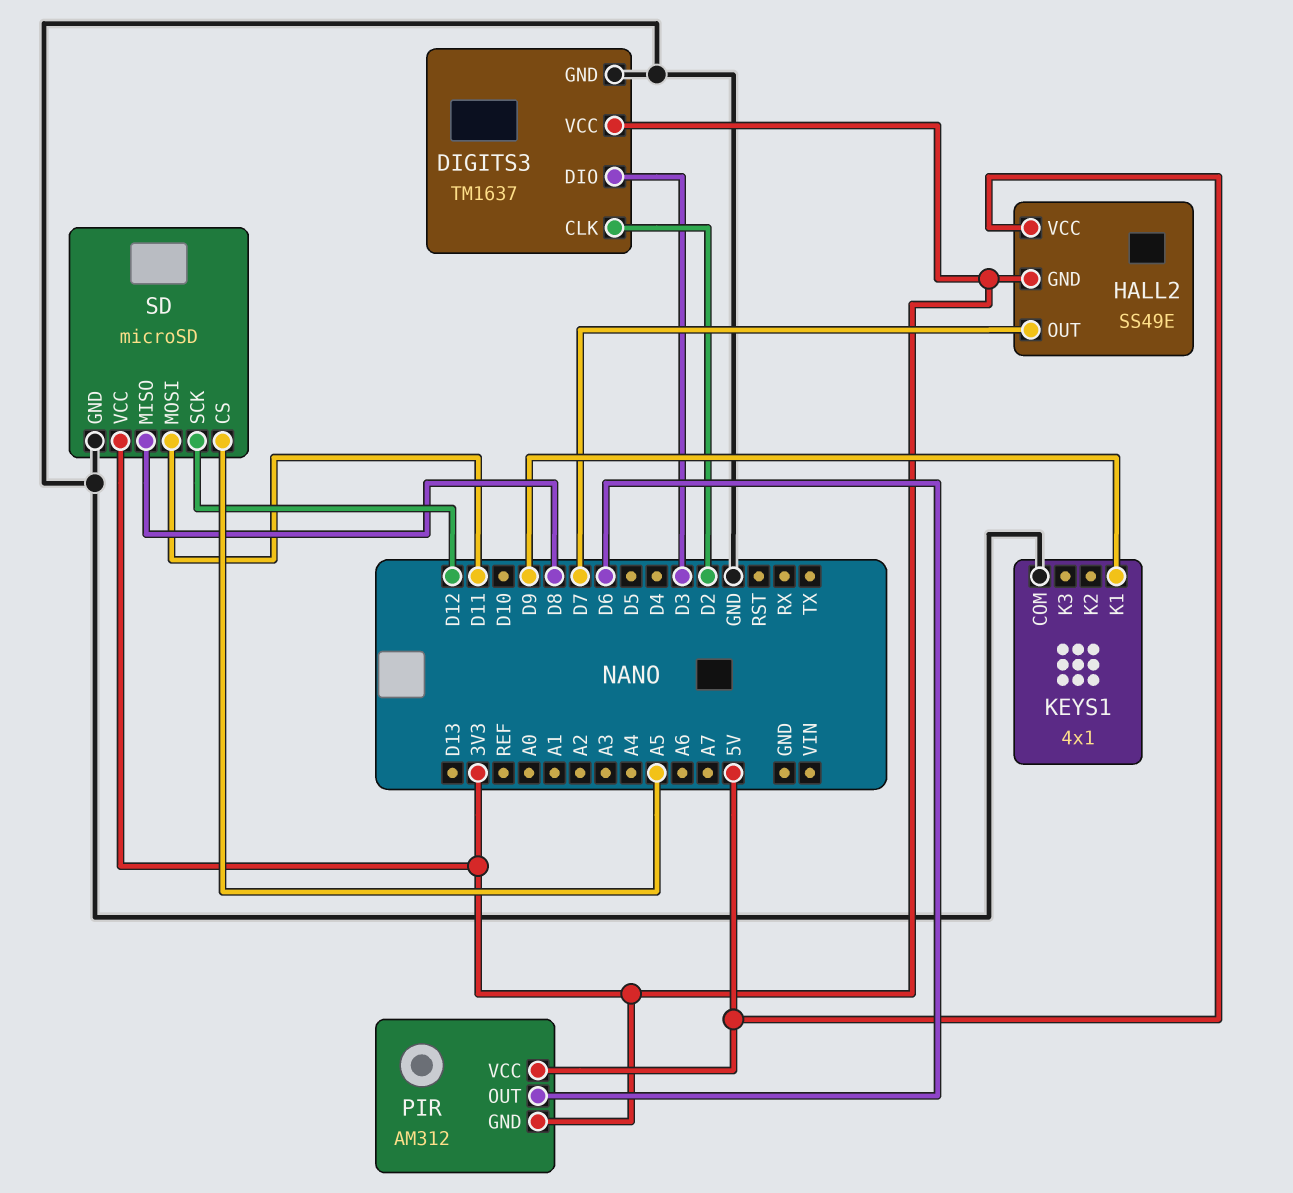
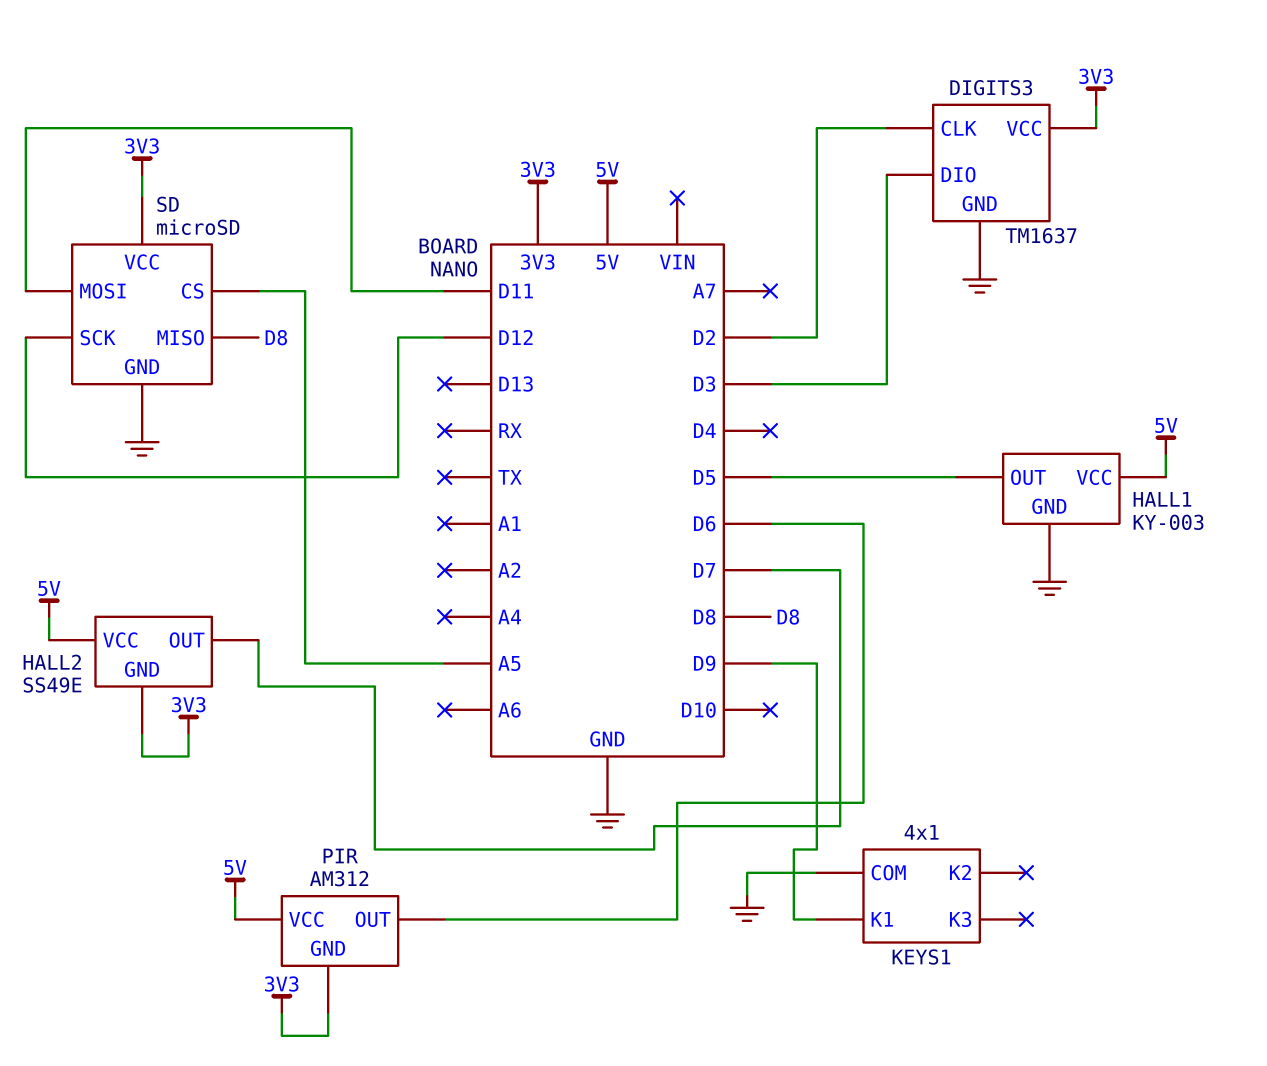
HALL1: none -> KY-003
HALL1 pin GND: none -> GND
HALL1 pin OUT: none -> D5
HALL1 pin VCC: none -> 5V

